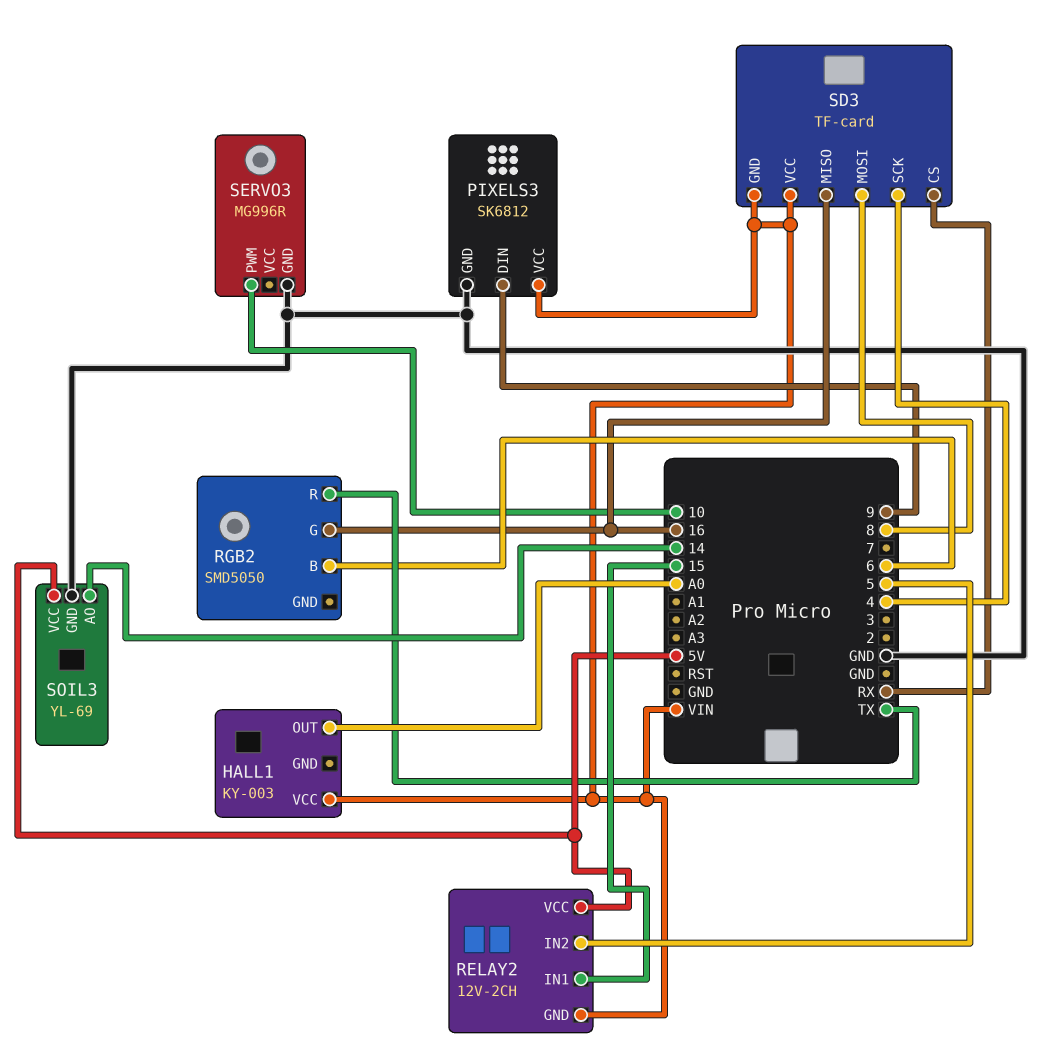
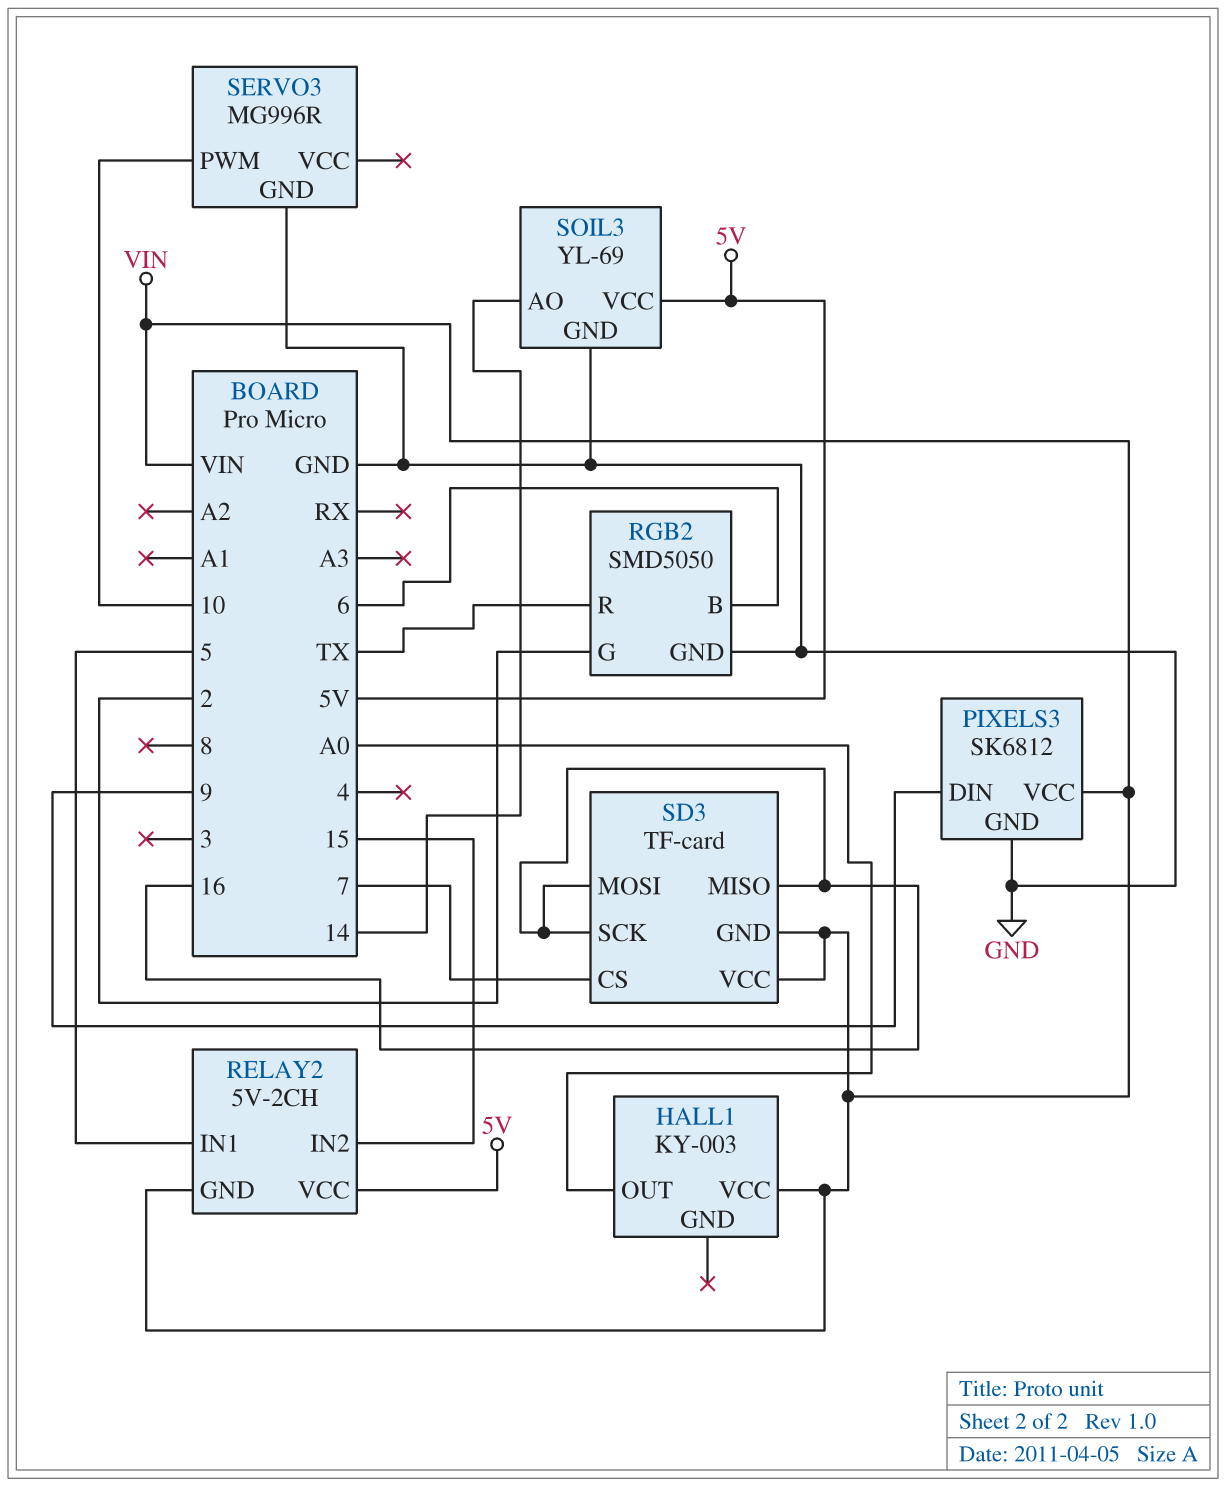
RELAY2: 12V-2CH -> 5V-2CH
RELAY2 pin IN1: 15 -> 5
RELAY2 pin IN2: 5 -> 15
RGB2 pin G: 16 -> 2
RGB2 pin GND: none -> GND
SD3 pin CS: RX -> 7
SD3 pin MOSI: 8 -> 16
SD3 pin SCK: 4 -> 16

